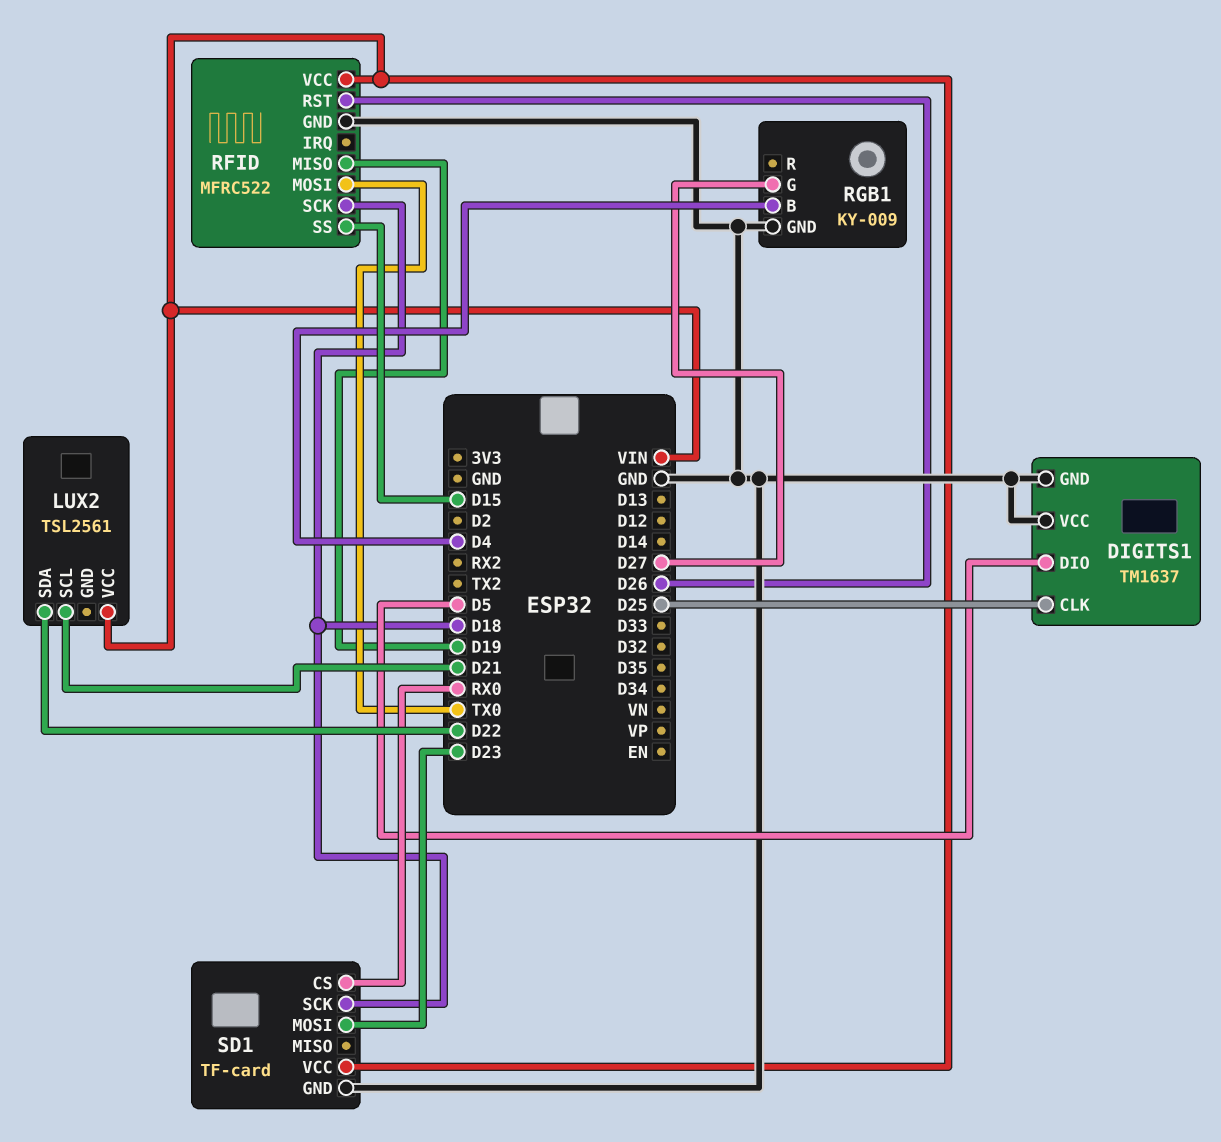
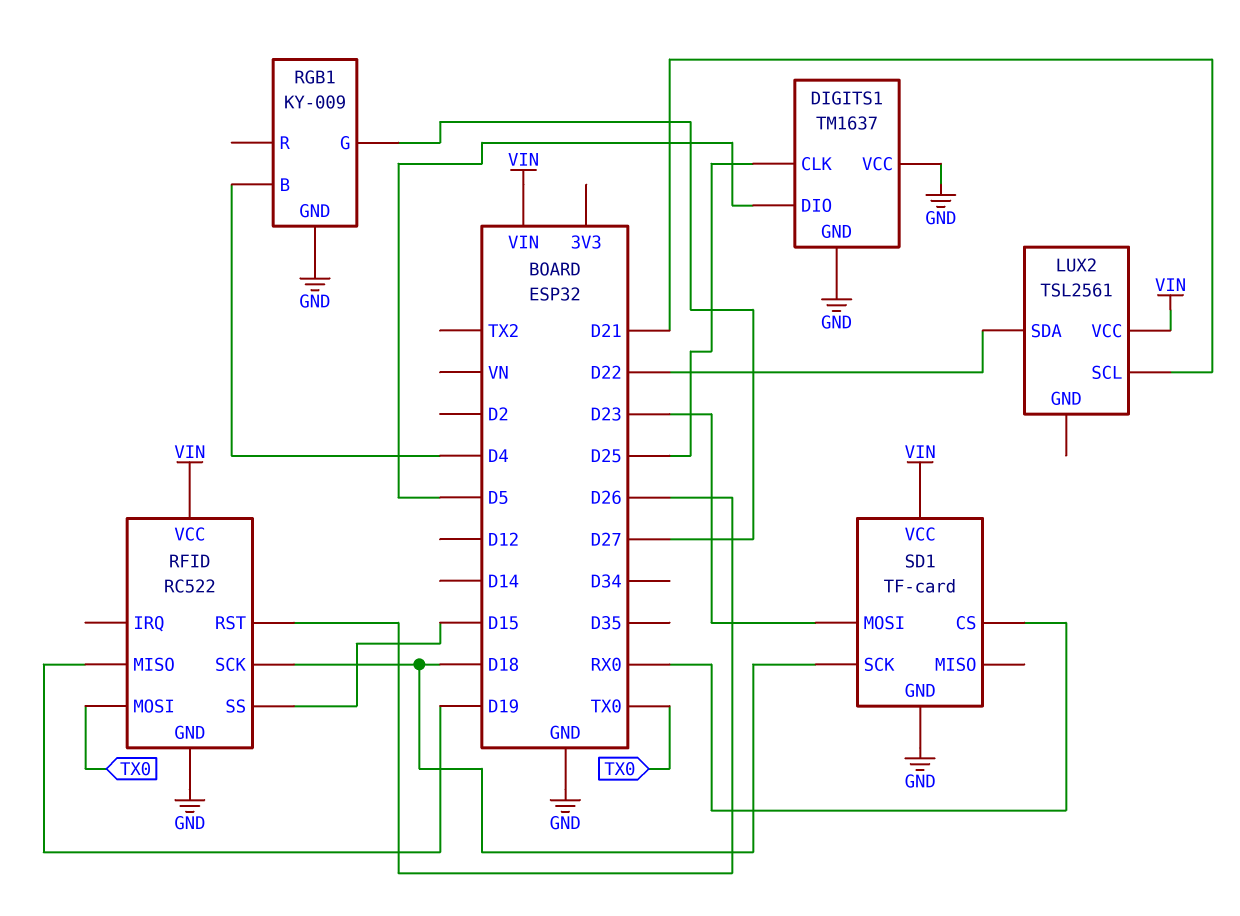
RFID: MFRC522 -> RC522

